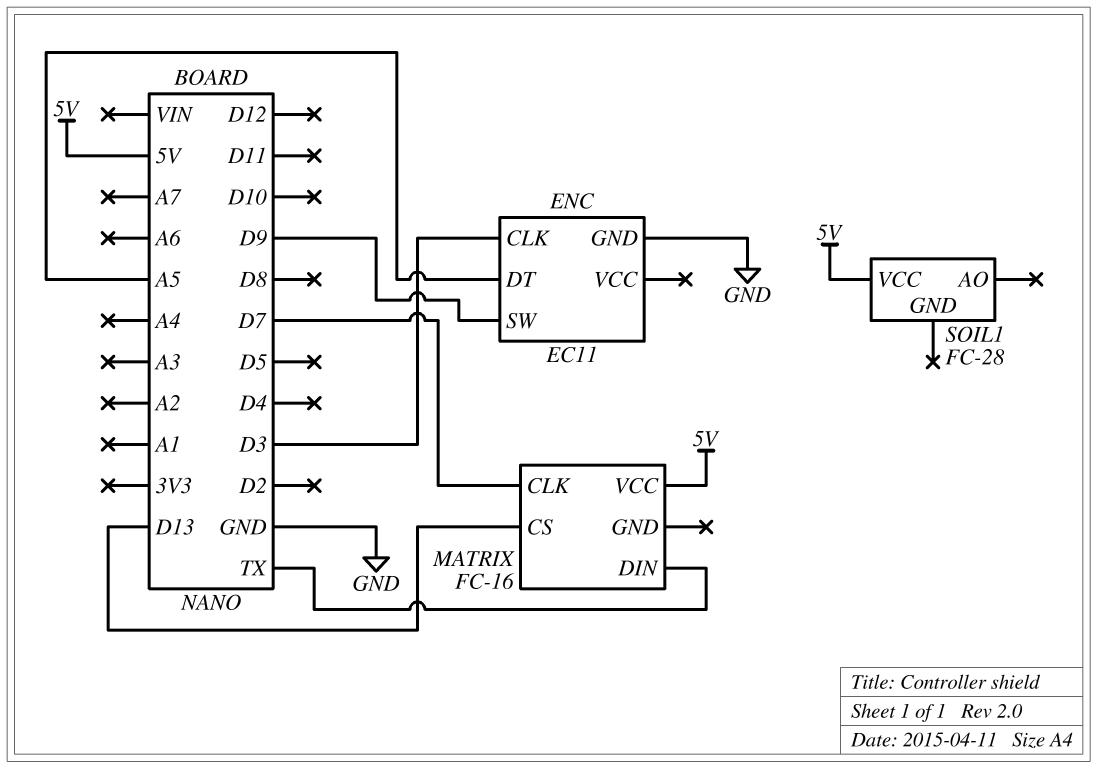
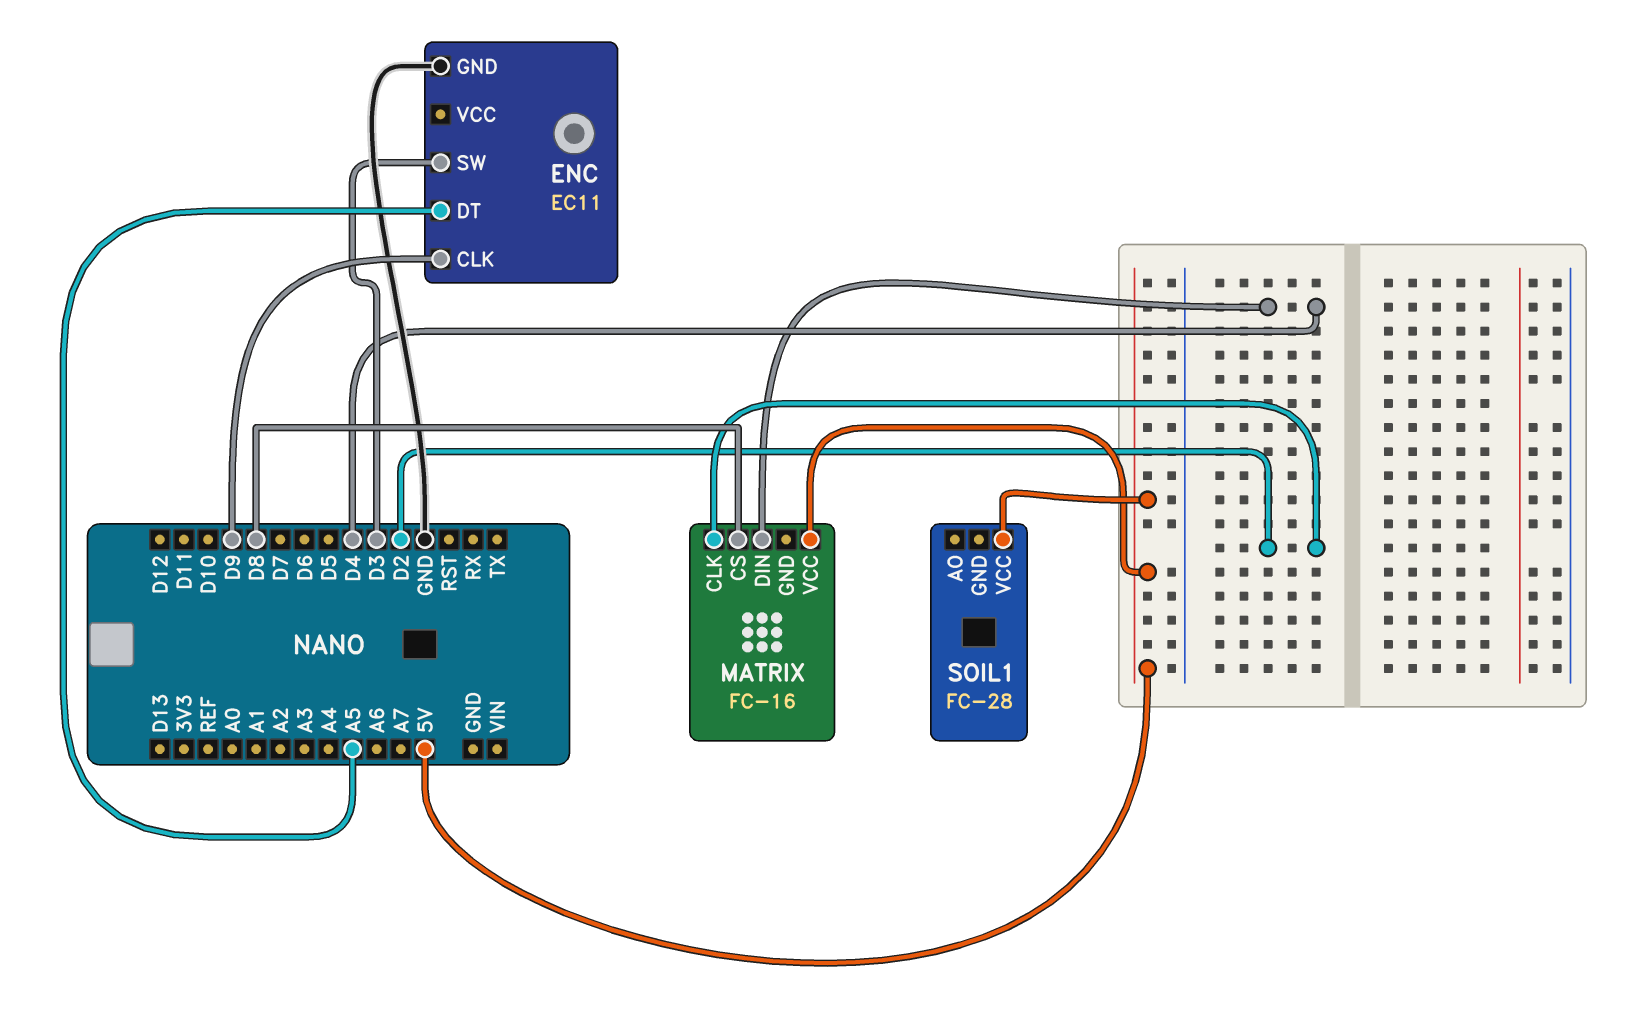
ENC pin CLK: D3 -> D9
ENC pin SW: D9 -> D3
MATRIX pin CLK: D7 -> D2
MATRIX pin CS: D13 -> D8
MATRIX pin DIN: TX -> D4

